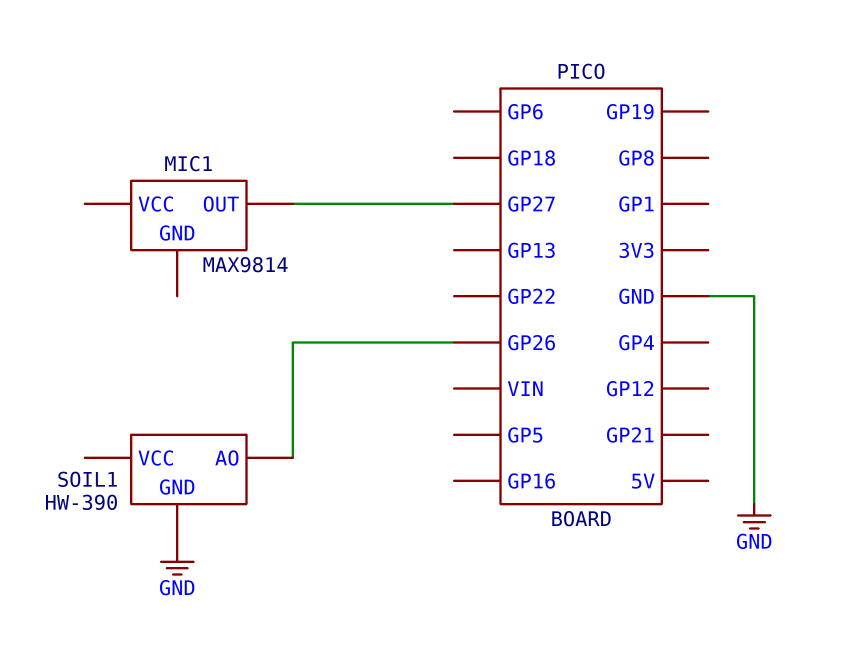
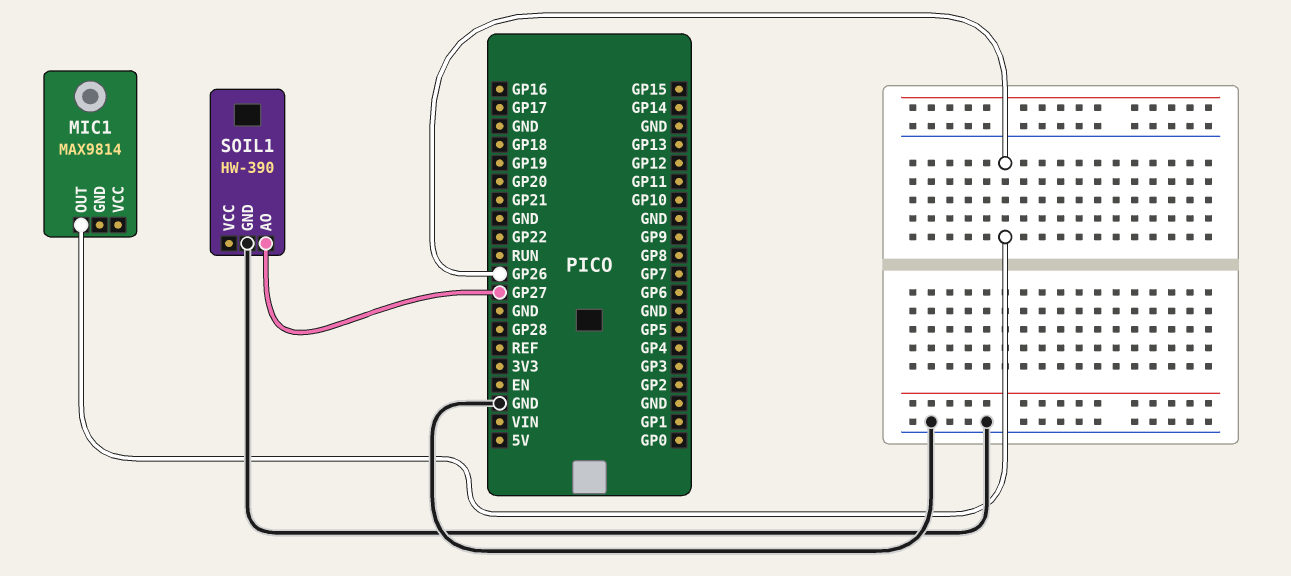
MIC1 pin OUT: GP27 -> GP26
SOIL1 pin AO: GP26 -> GP27

